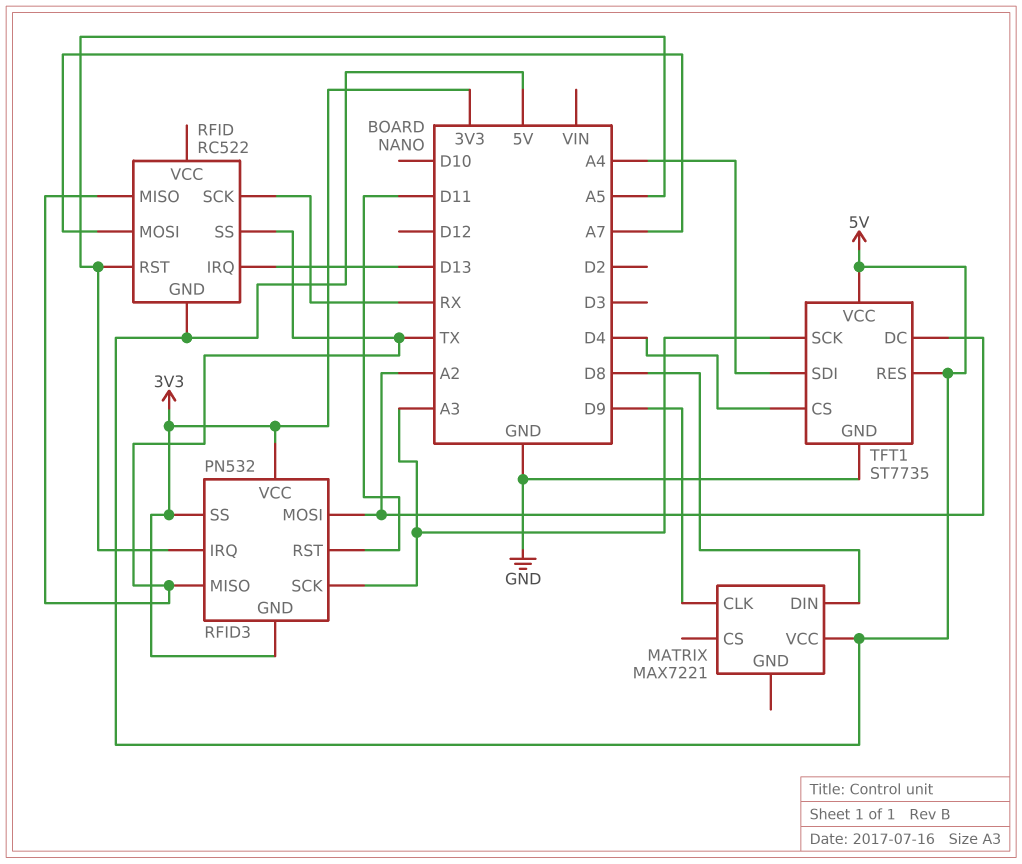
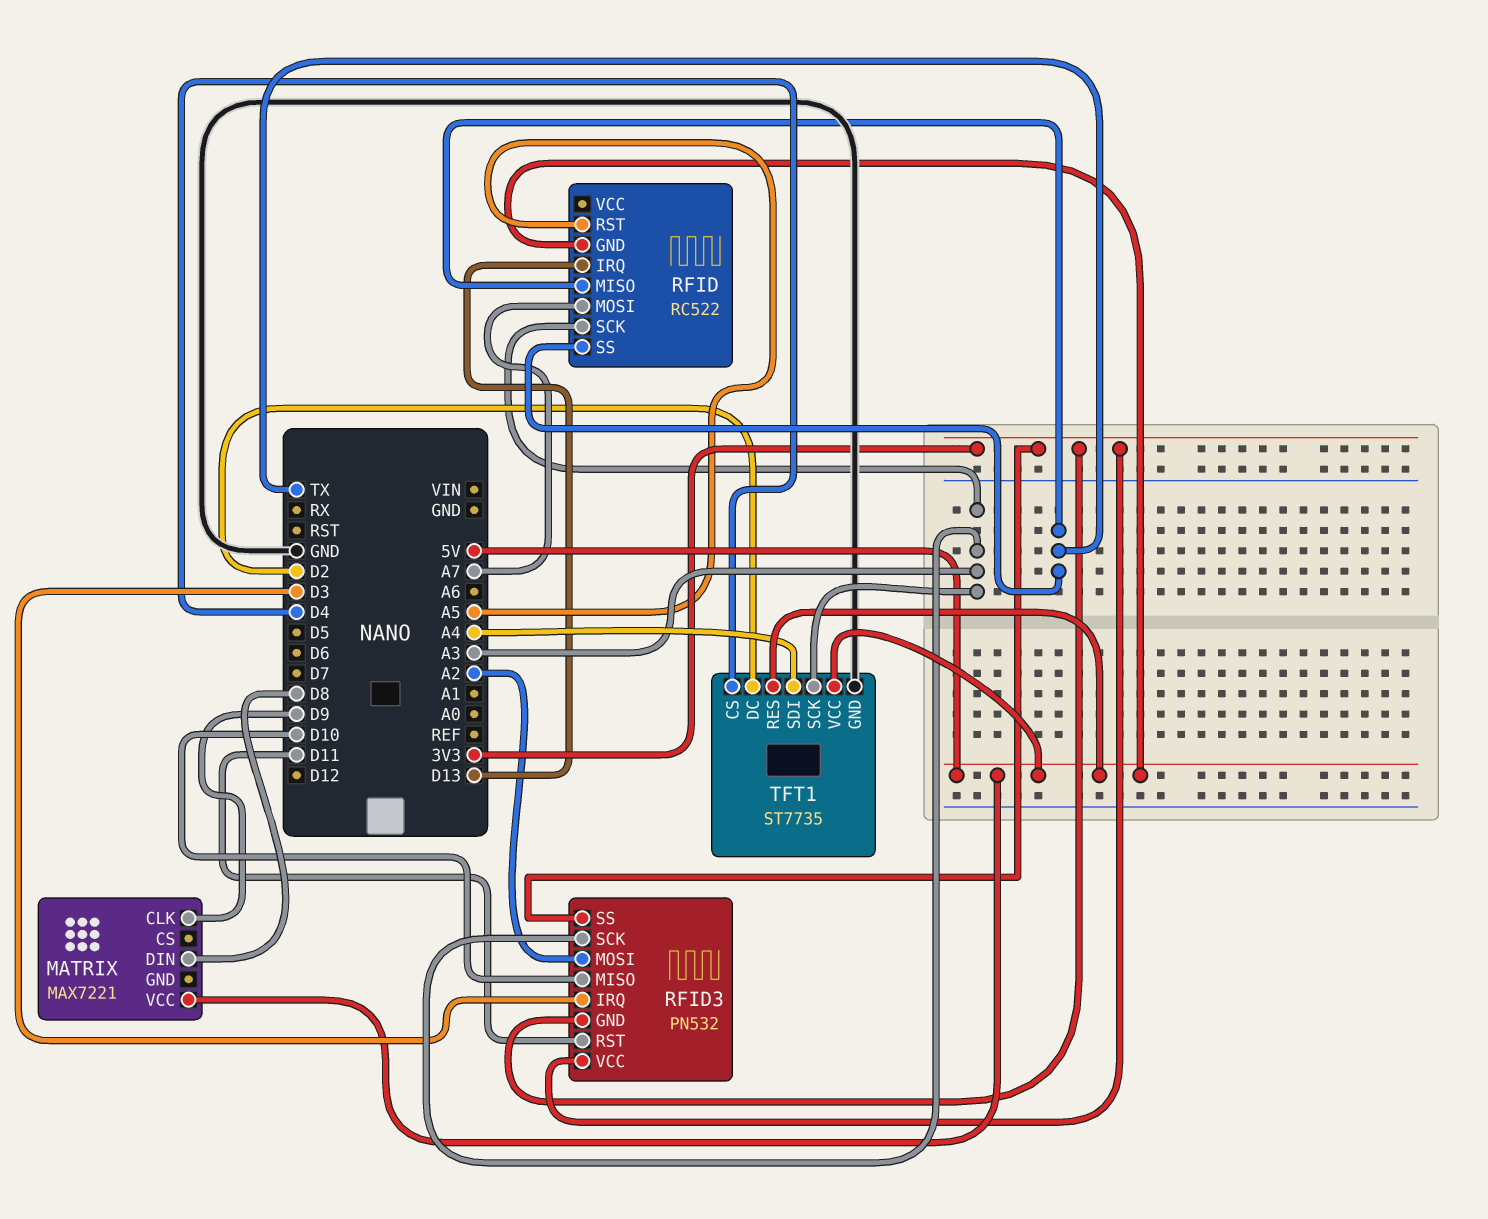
RFID pin SCK: RX -> A3
RFID3 pin IRQ: A5 -> D3
RFID3 pin MISO: TX -> D10
TFT1 pin DC: A2 -> D2

